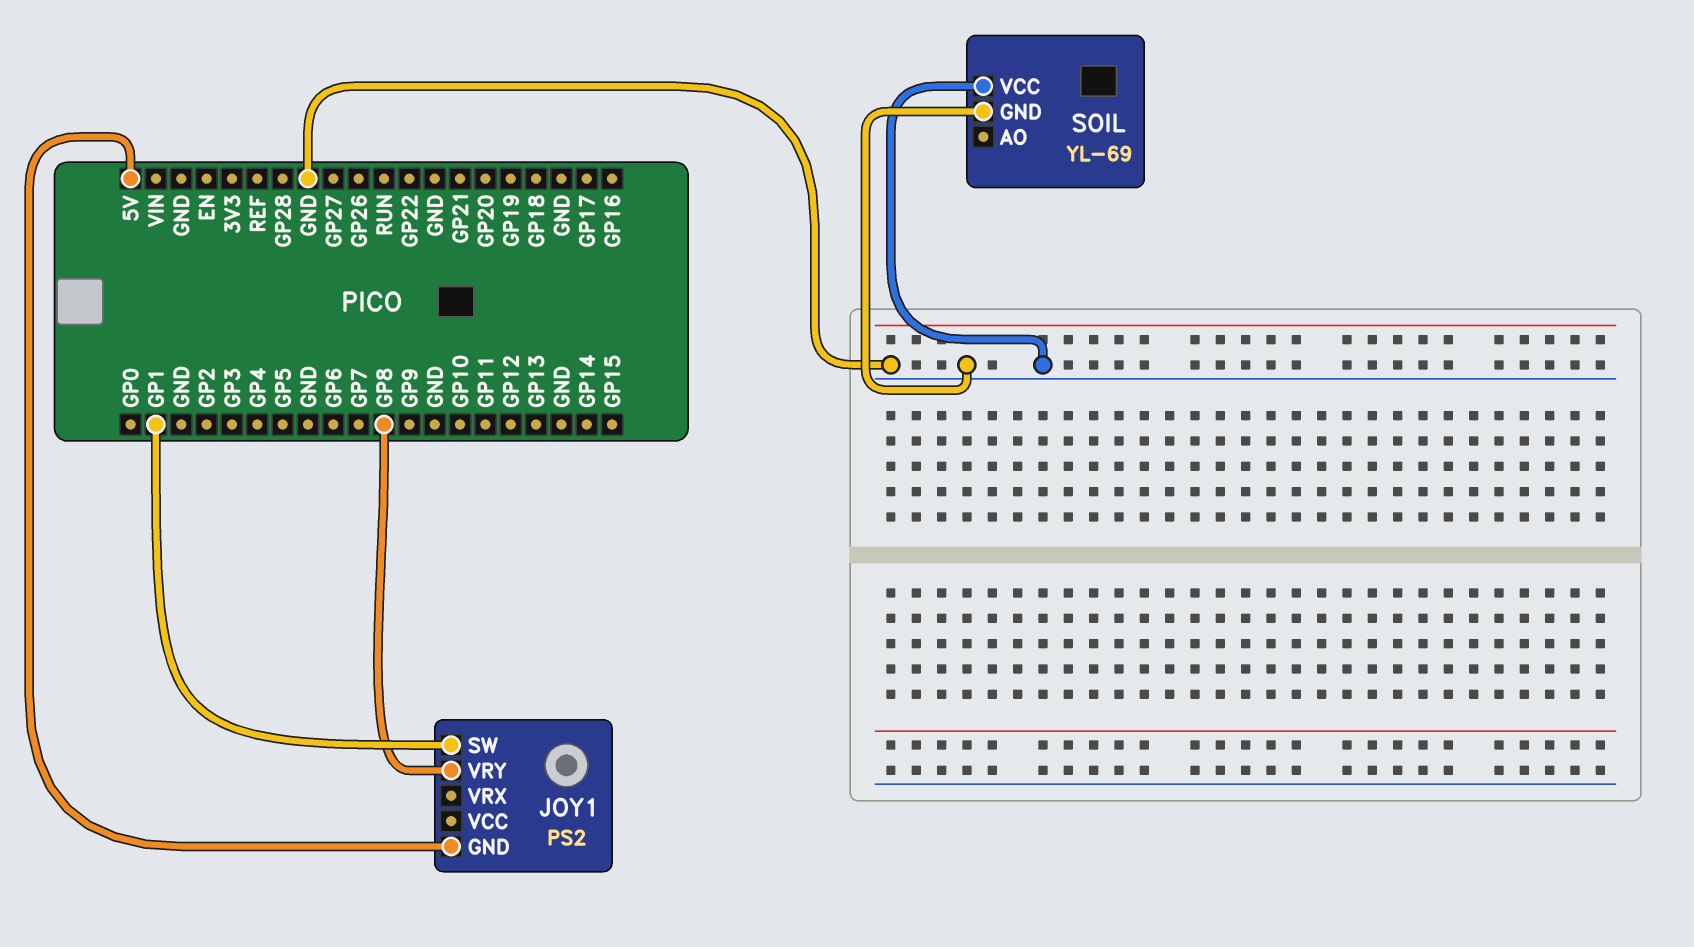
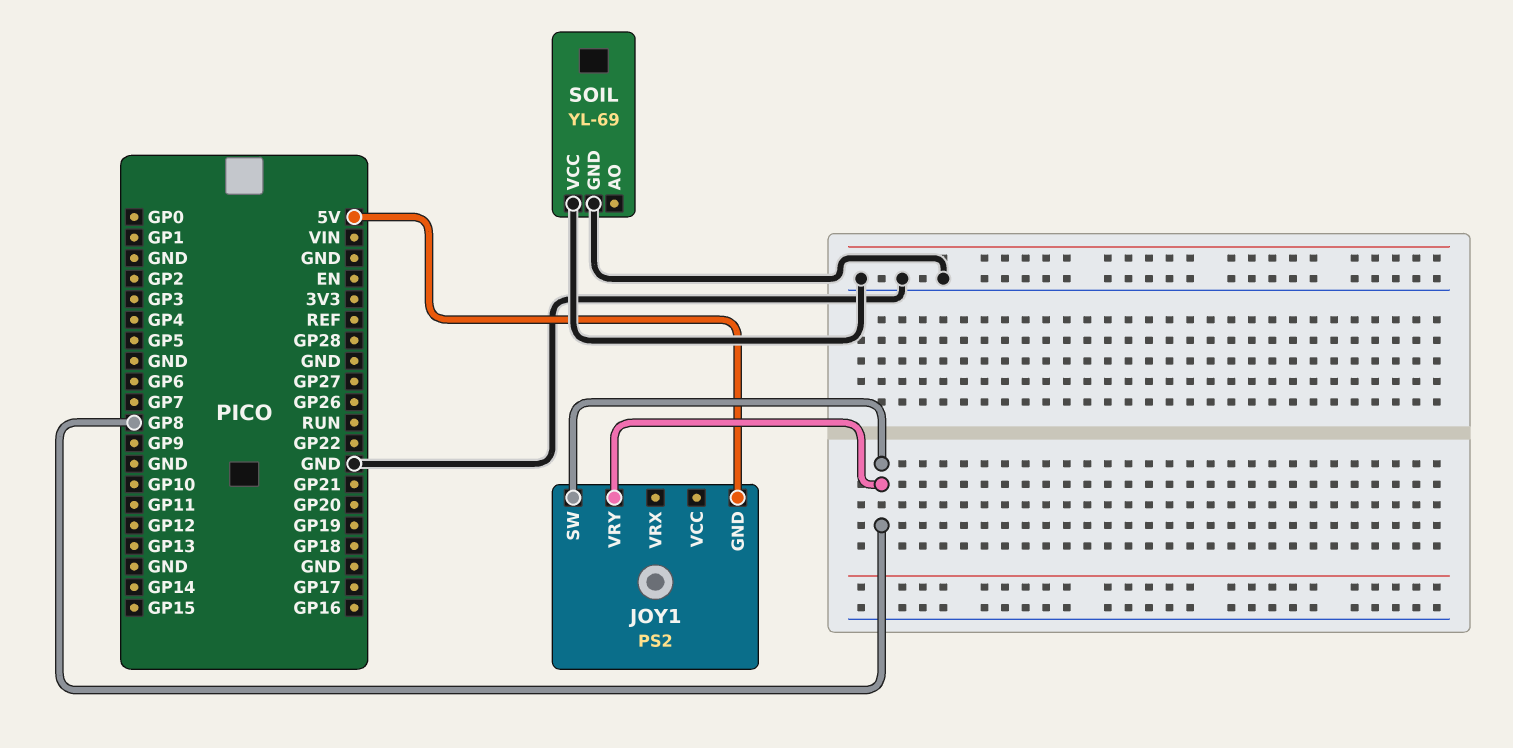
JOY1 pin SW: GP1 -> GP8

